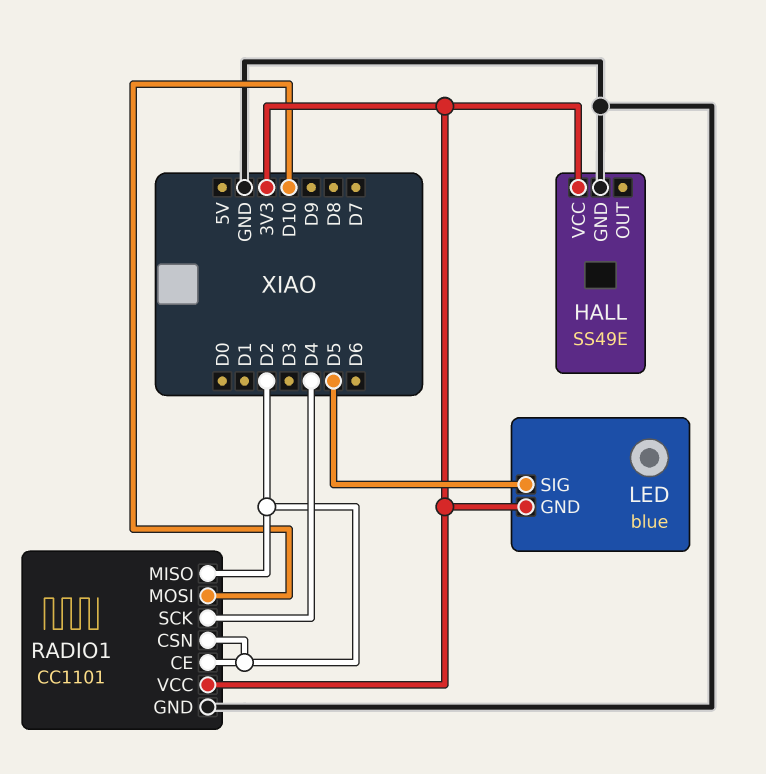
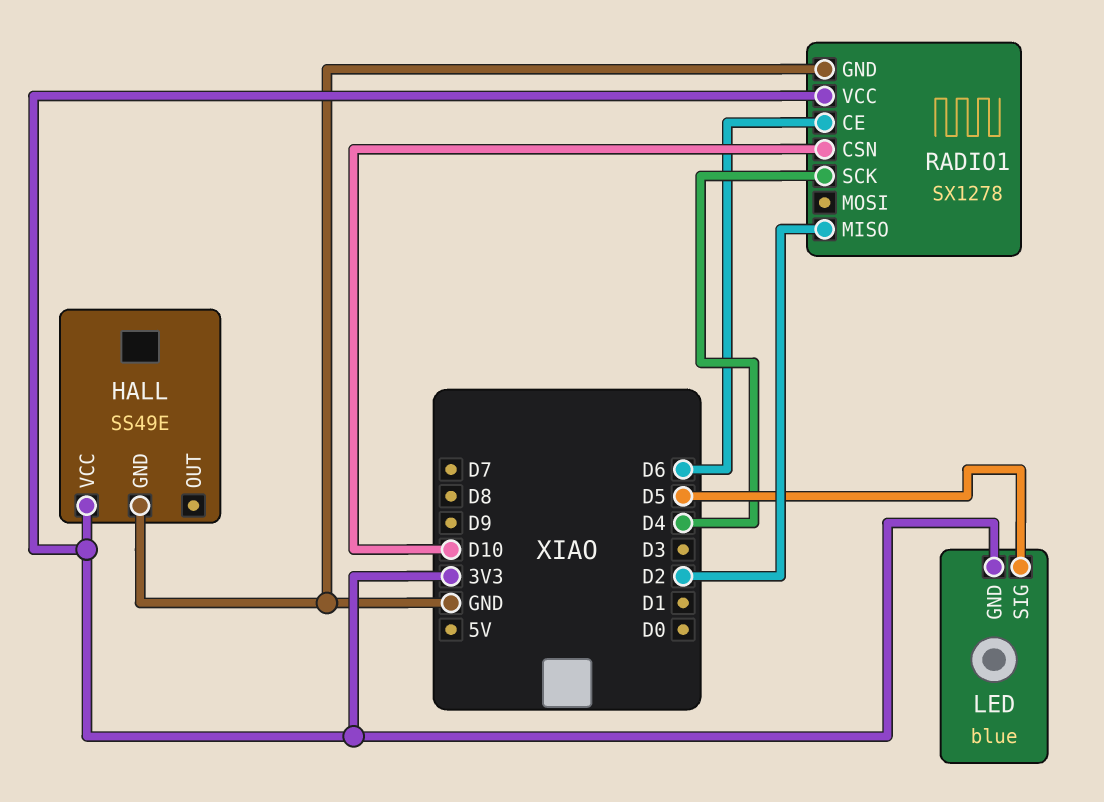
RADIO1: CC1101 -> SX1278
RADIO1 pin CE: D2 -> D6
RADIO1 pin CSN: D2 -> D10
RADIO1 pin MOSI: D10 -> none

